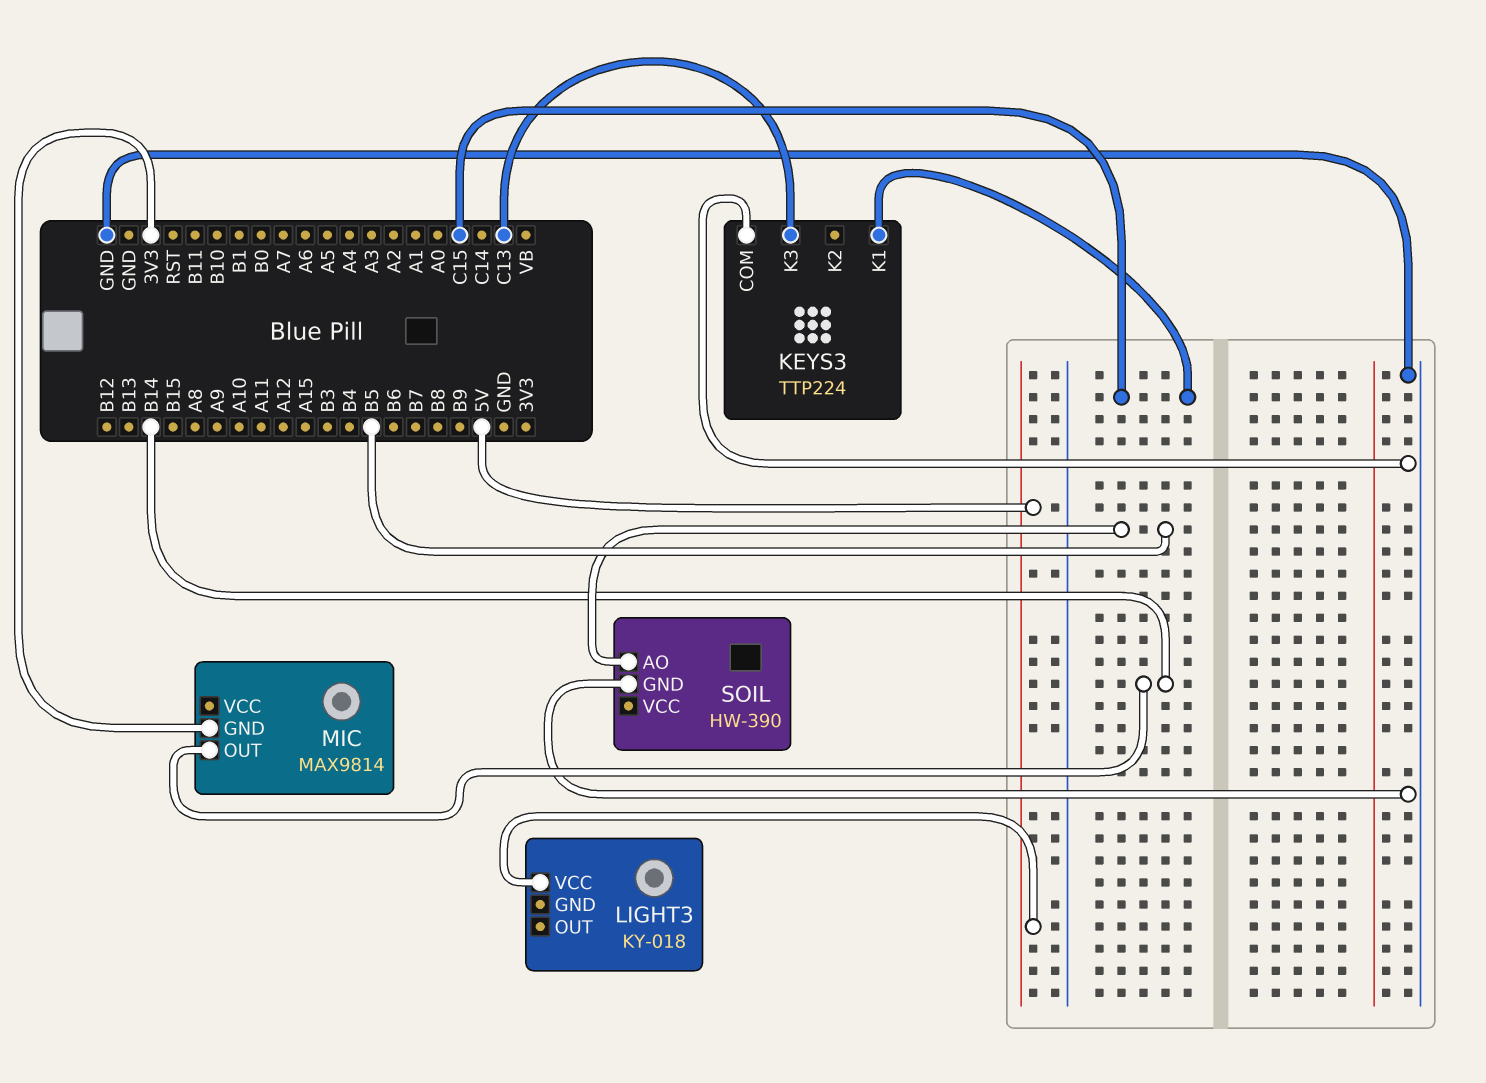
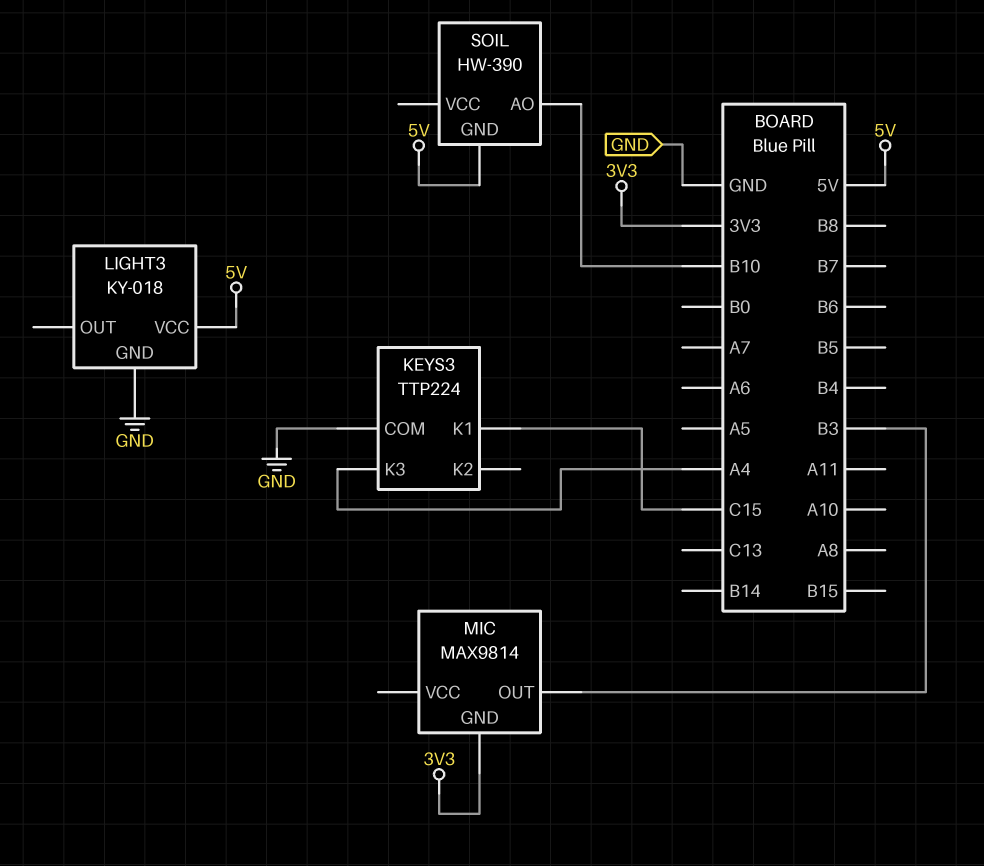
KEYS3 pin K3: C13 -> A4
LIGHT3 pin GND: none -> GND
MIC pin OUT: B14 -> B3
SOIL pin AO: B5 -> B10
SOIL pin GND: GND -> 5V

